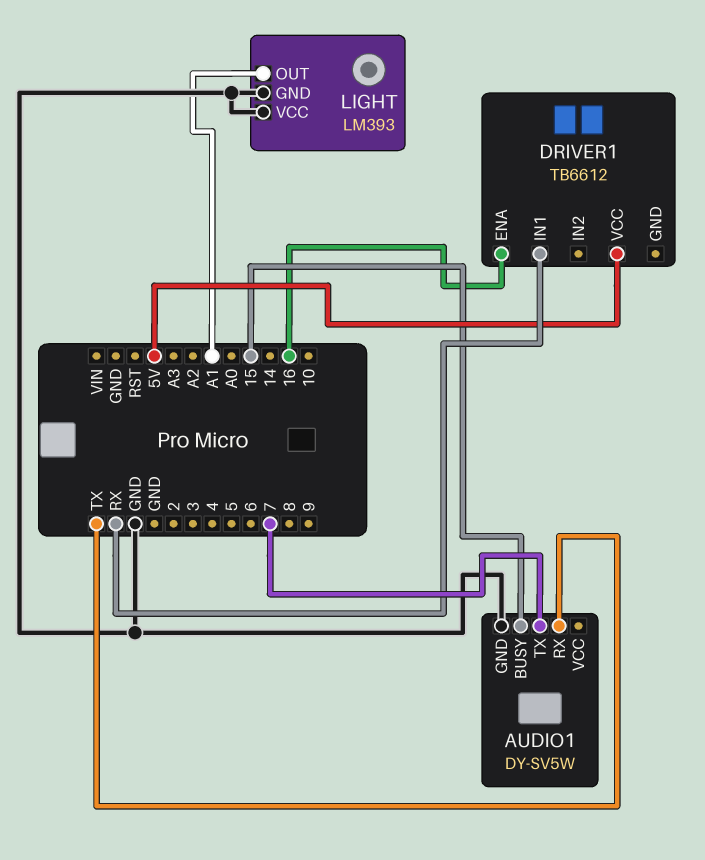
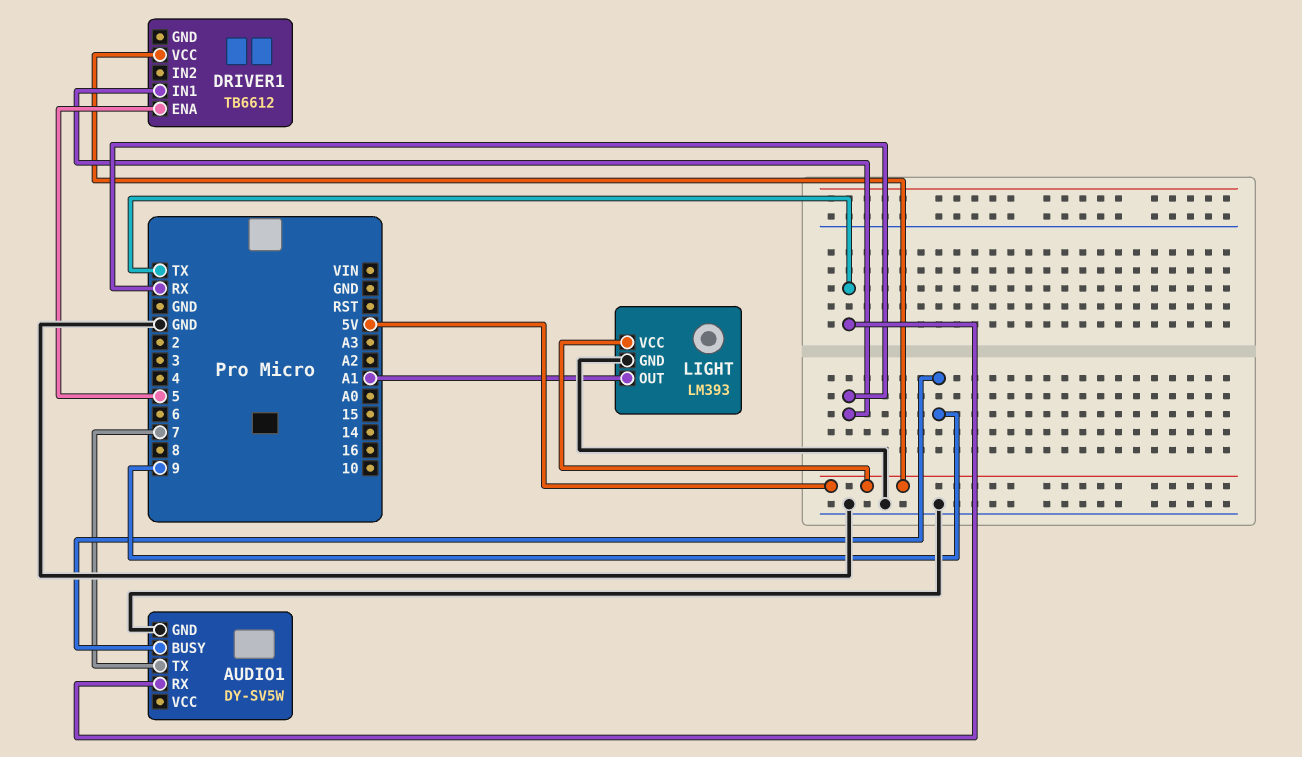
AUDIO1 pin BUSY: 15 -> 9
DRIVER1 pin ENA: 16 -> 5
LIGHT pin VCC: GND -> 5V

